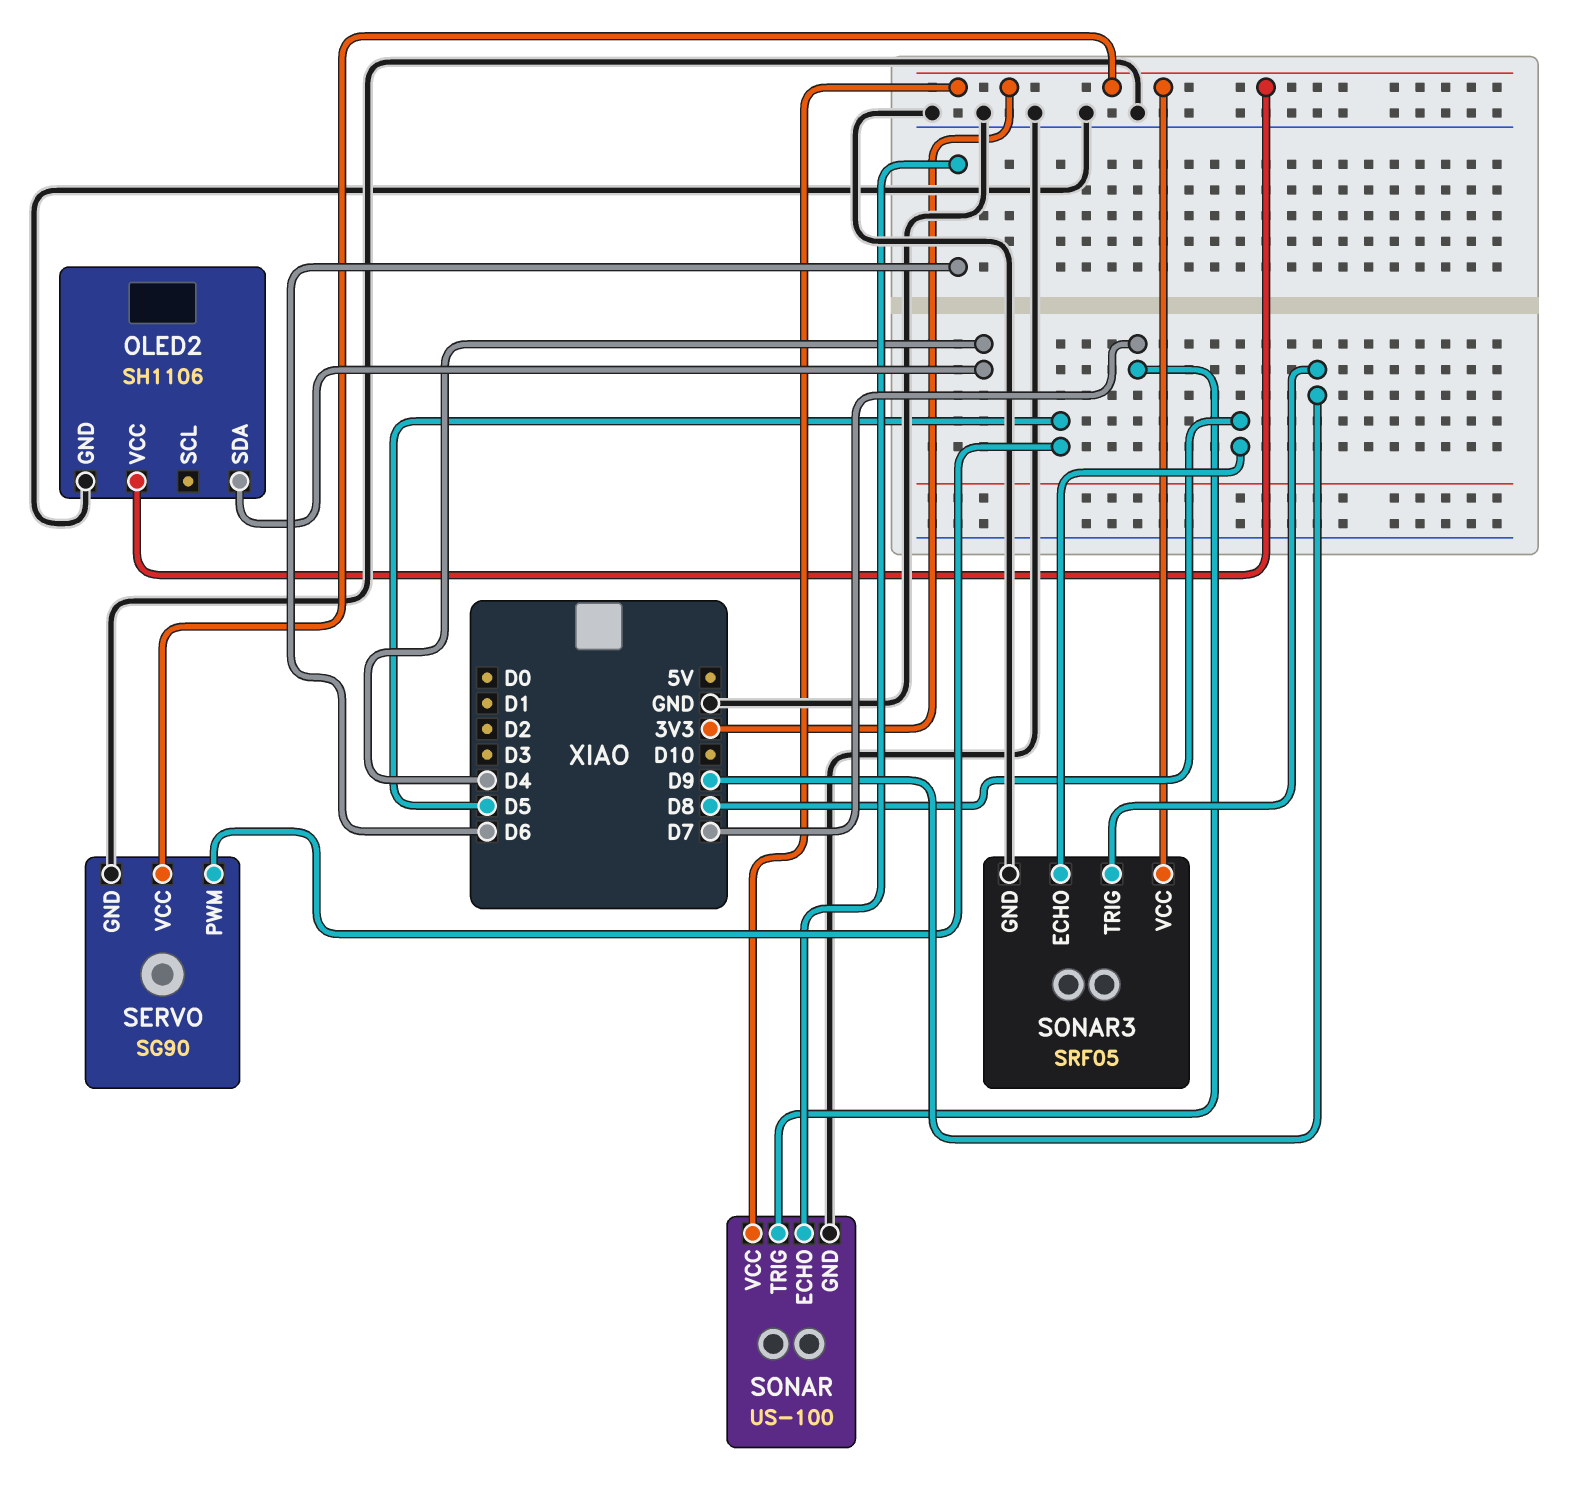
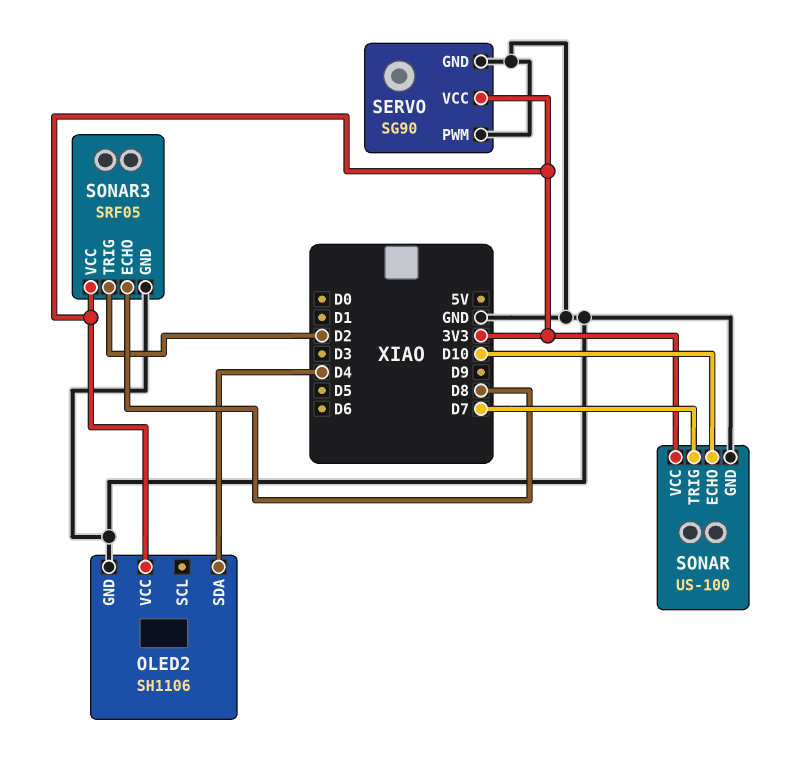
SERVO pin PWM: D5 -> GND
SONAR pin ECHO: D6 -> D10
SONAR3 pin TRIG: D9 -> D2

